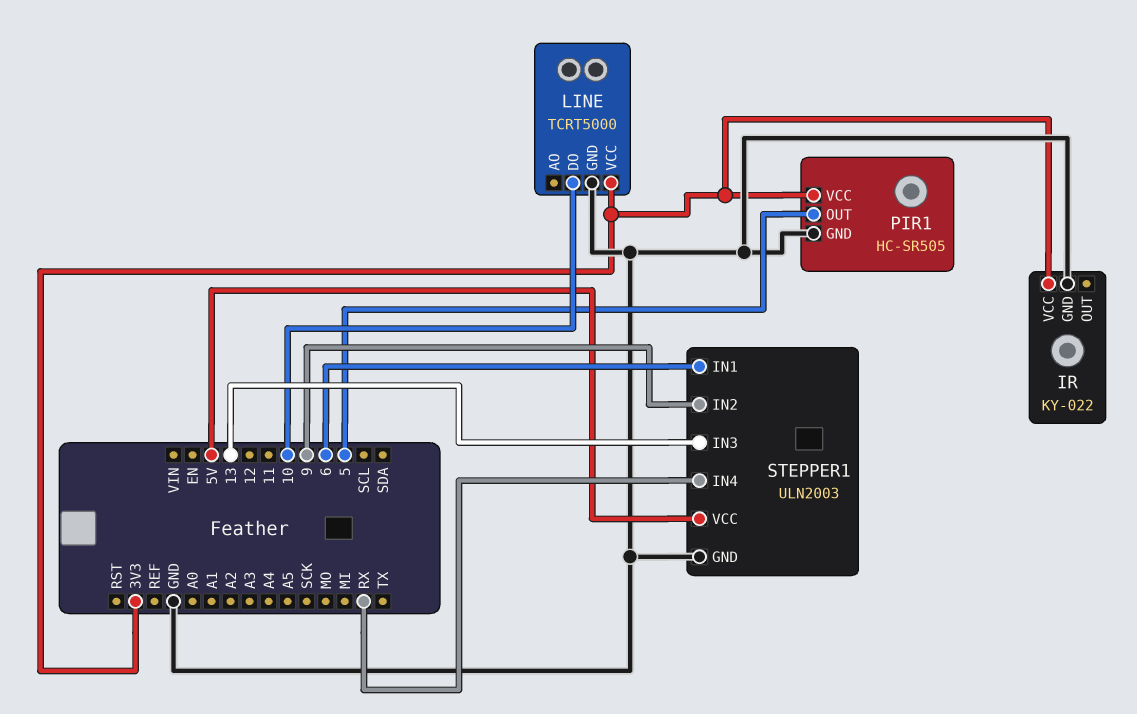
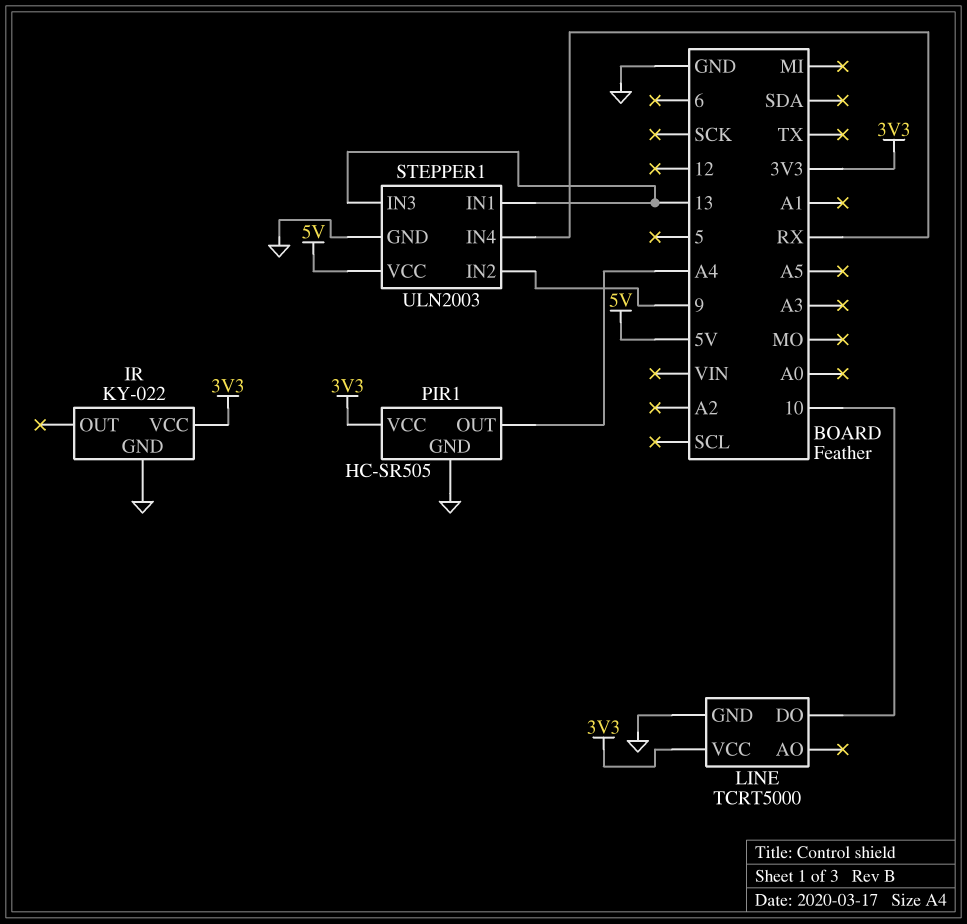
PIR1 pin OUT: 5 -> A4
STEPPER1 pin IN1: 6 -> 13

